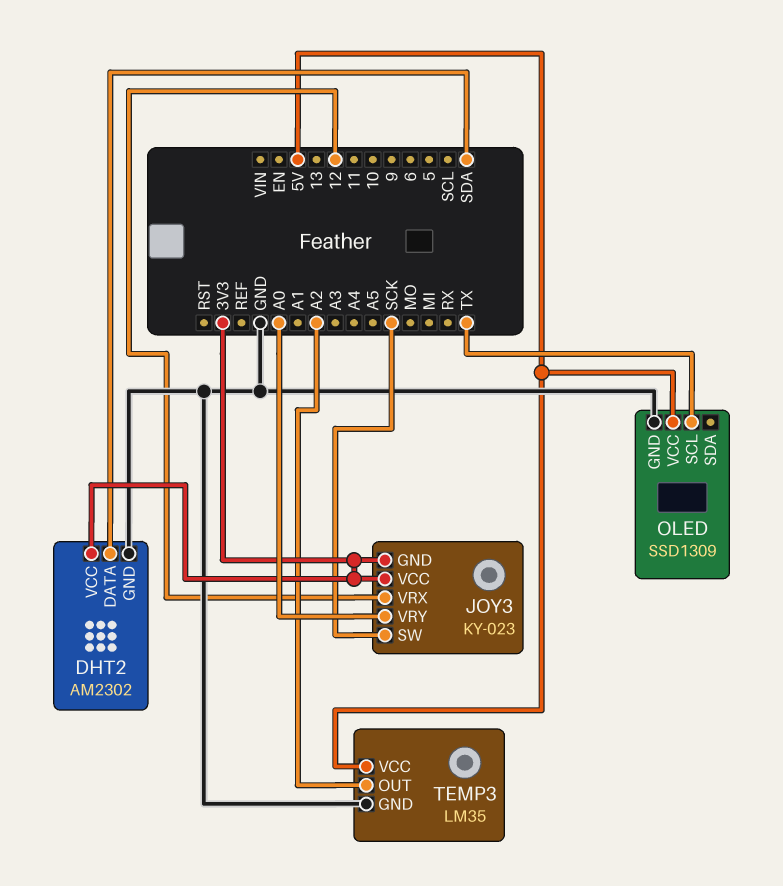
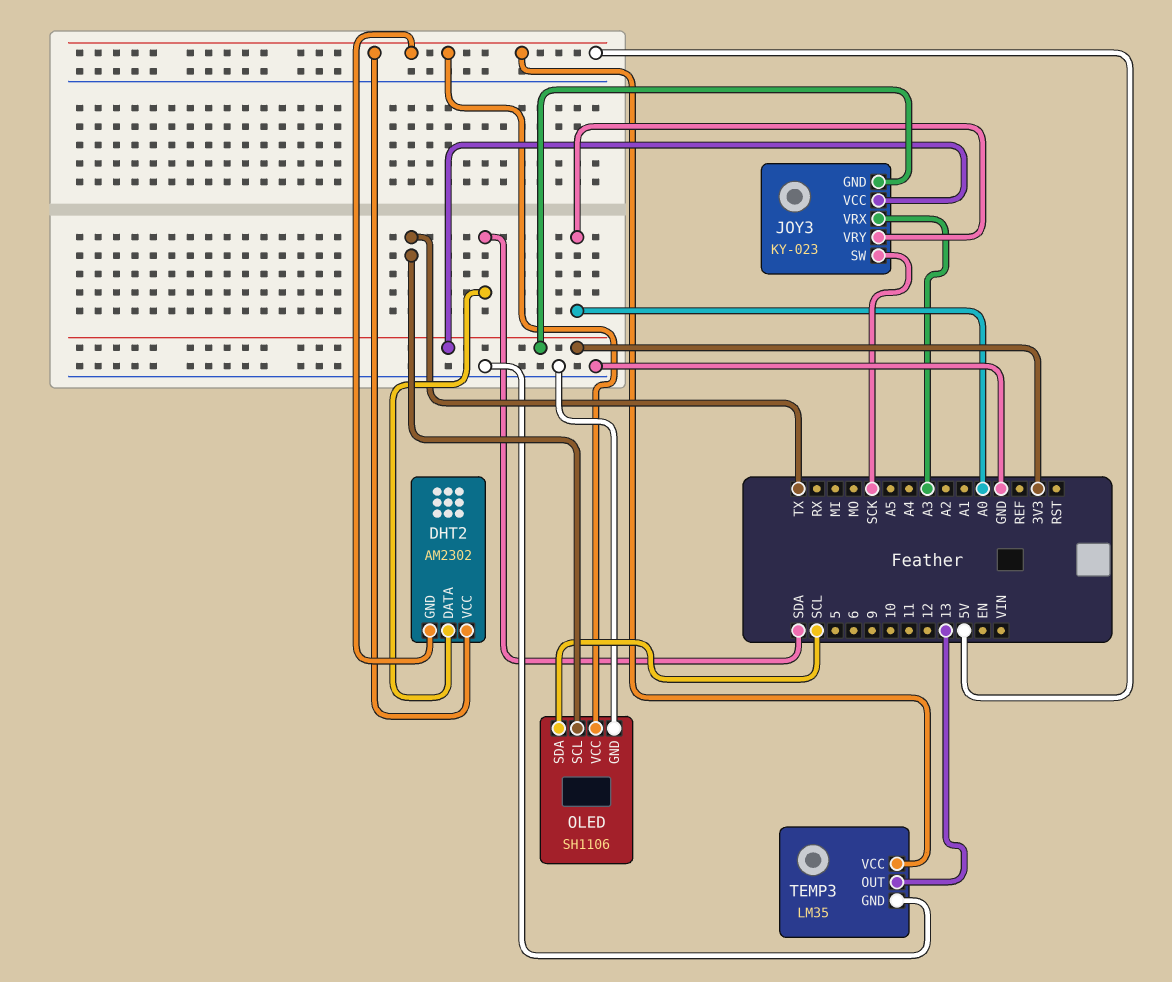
DHT2 pin GND: GND -> 5V
DHT2 pin VCC: 3V3 -> 5V
JOY3 pin VRX: 12 -> A3
OLED: SSD1309 -> SH1106
OLED pin SDA: none -> SCL
TEMP3 pin OUT: A2 -> 13

